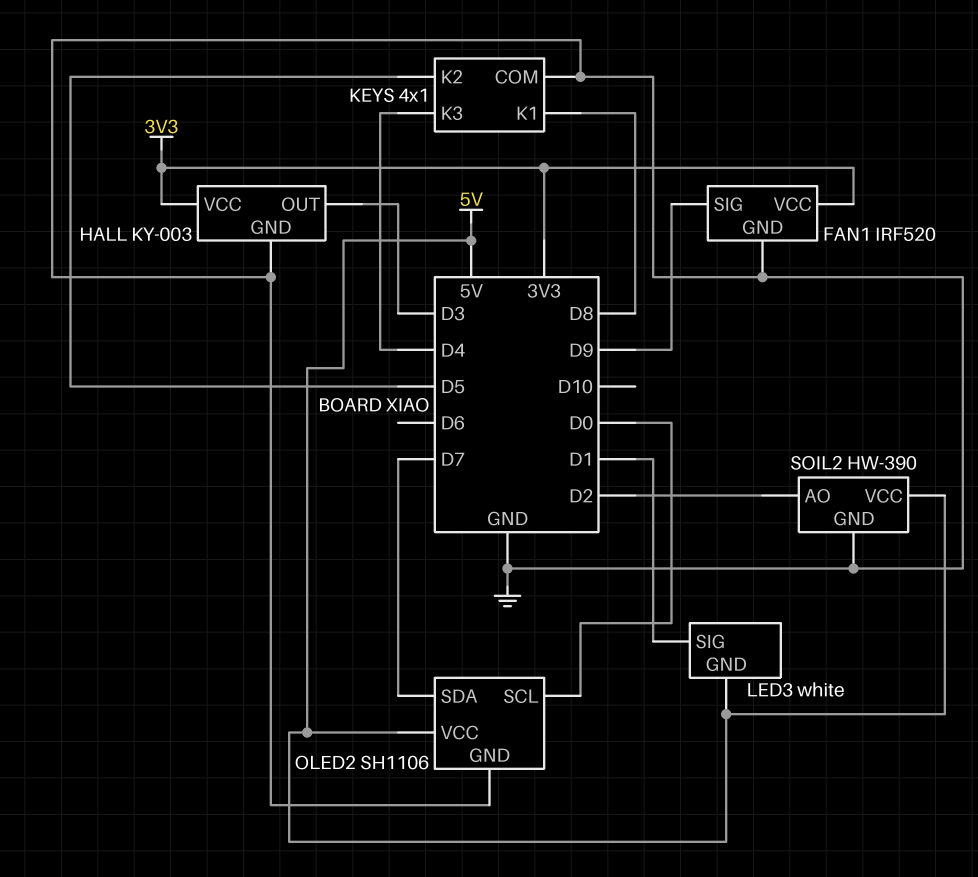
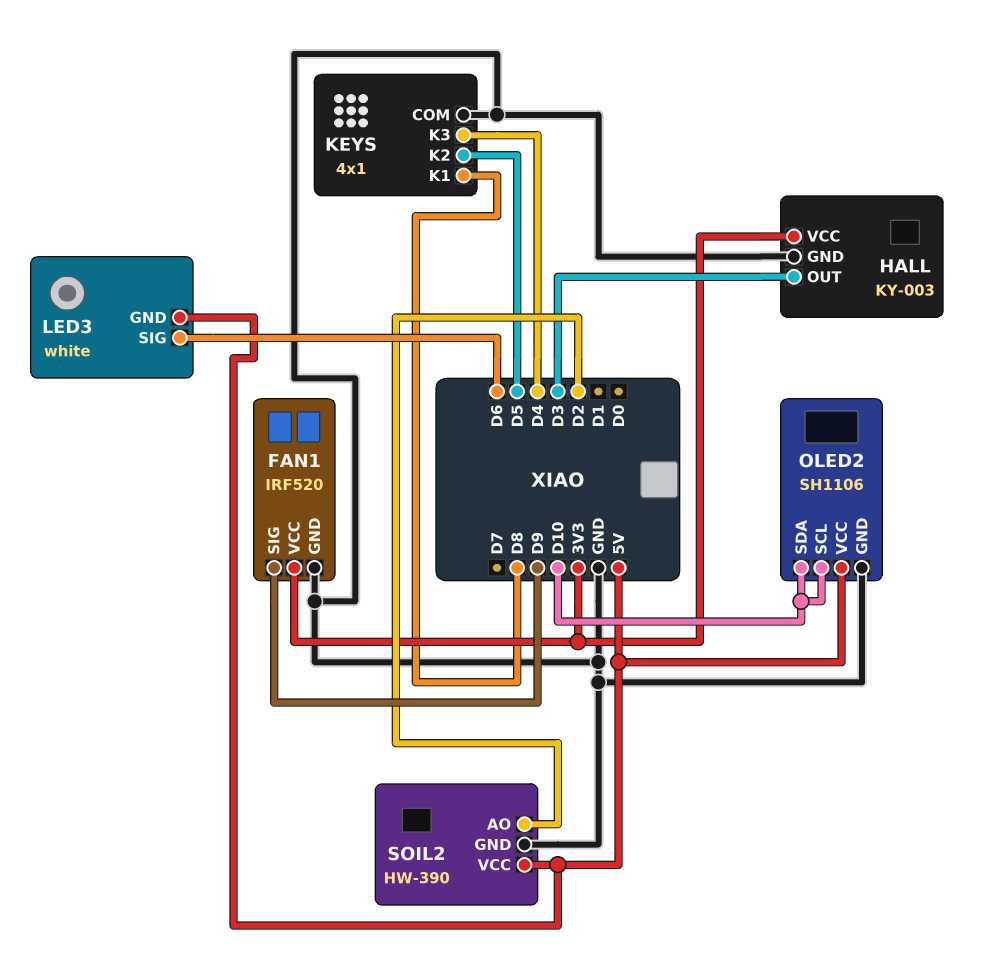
LED3 pin SIG: D1 -> D6
OLED2 pin SCL: D0 -> D10
OLED2 pin SDA: D7 -> D10

